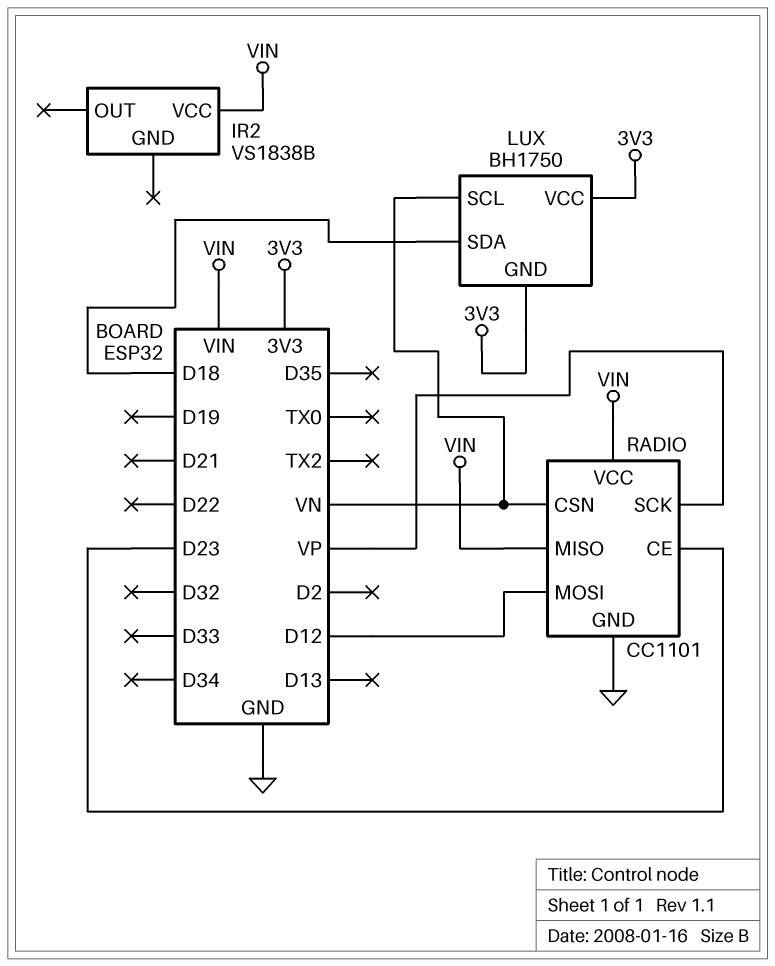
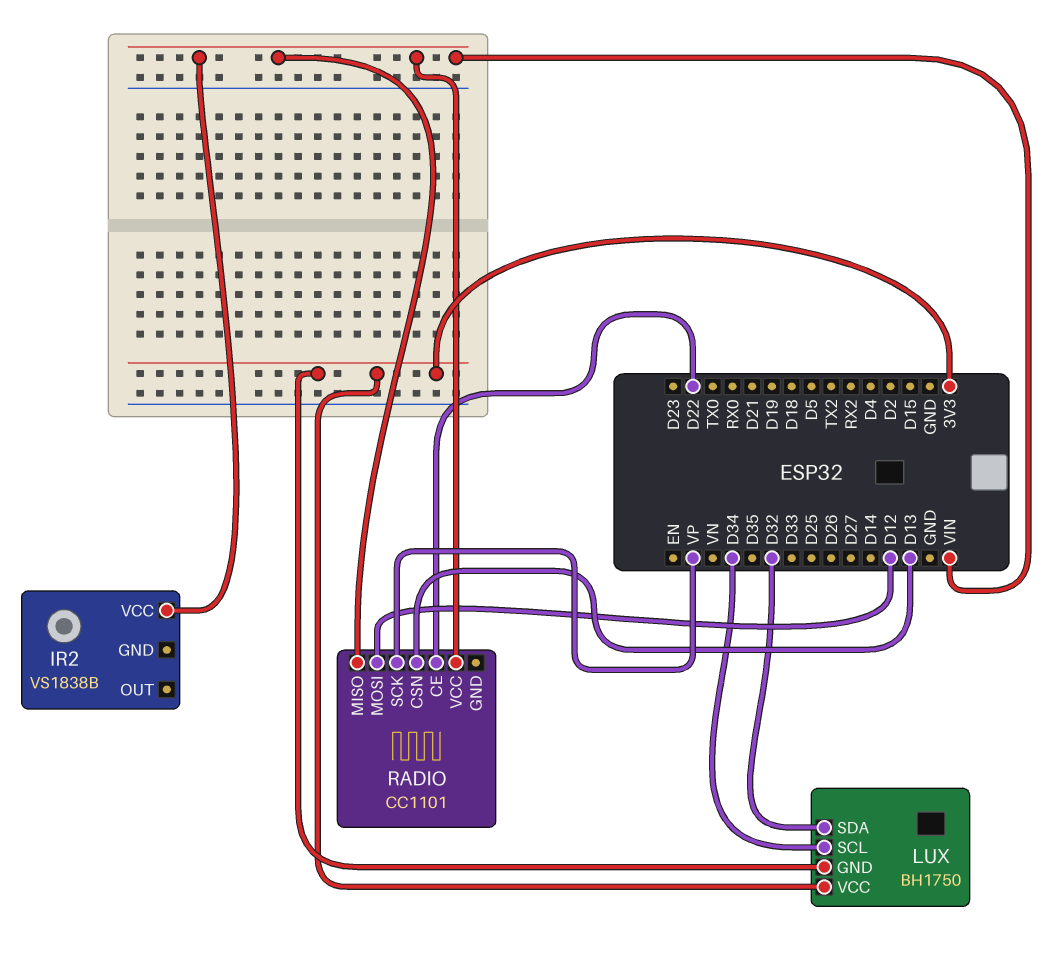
LUX pin SCL: VN -> D34
LUX pin SDA: D18 -> D32
RADIO pin CE: D23 -> D22
RADIO pin CSN: VN -> D13
RADIO pin GND: GND -> none

